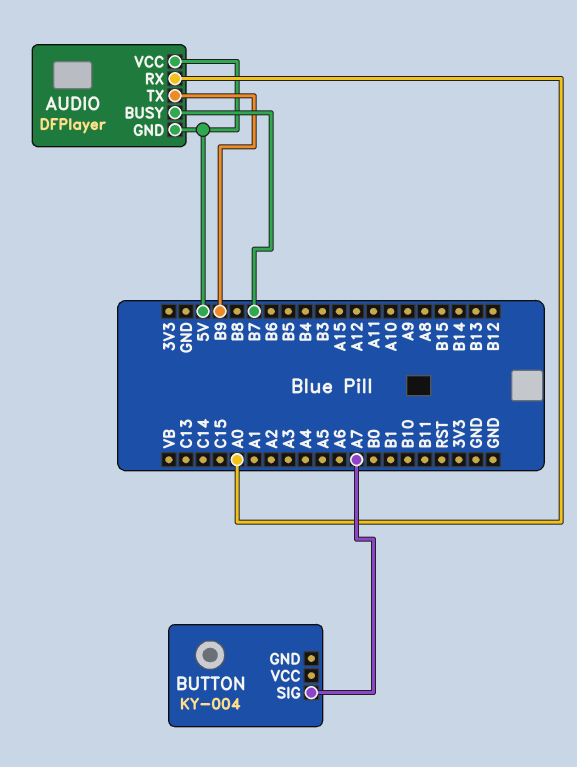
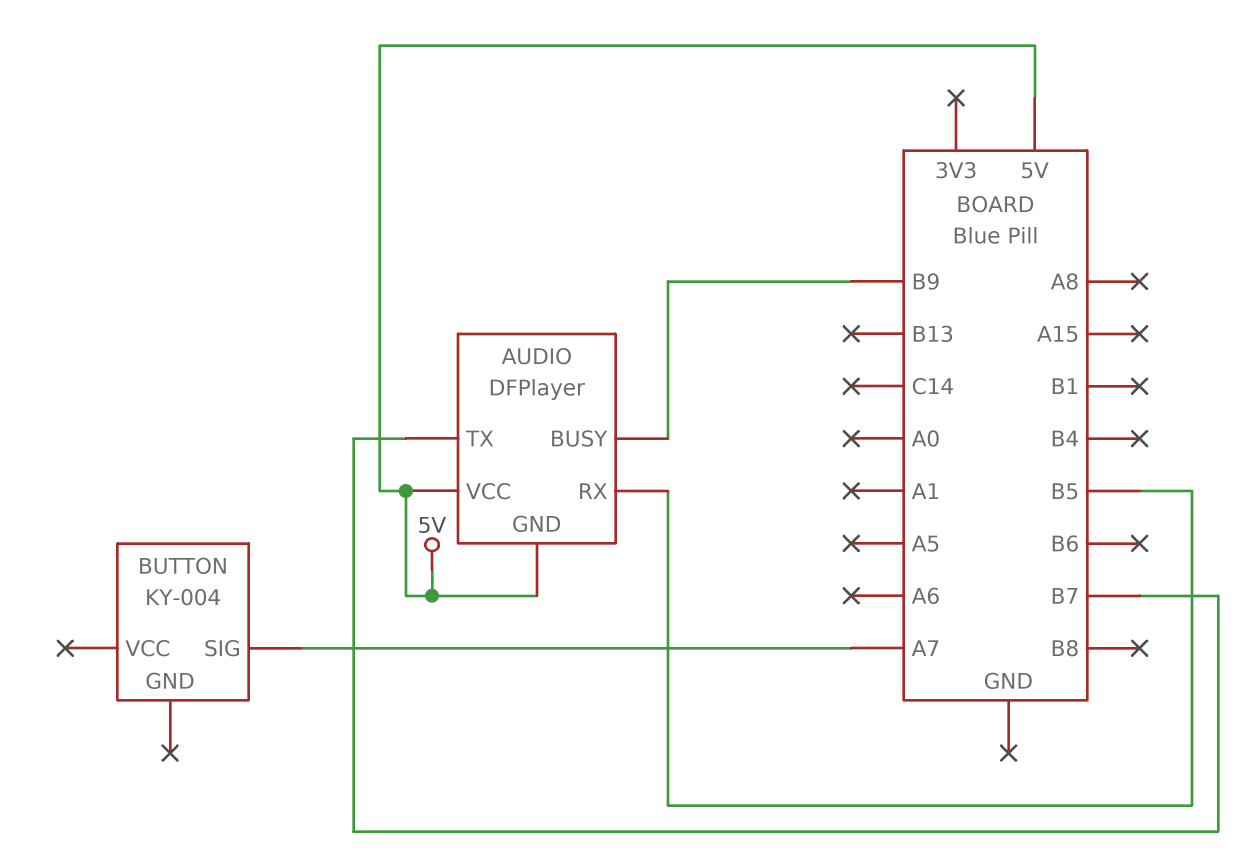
AUDIO pin BUSY: B7 -> B9
AUDIO pin RX: A0 -> B5
AUDIO pin TX: B9 -> B7

